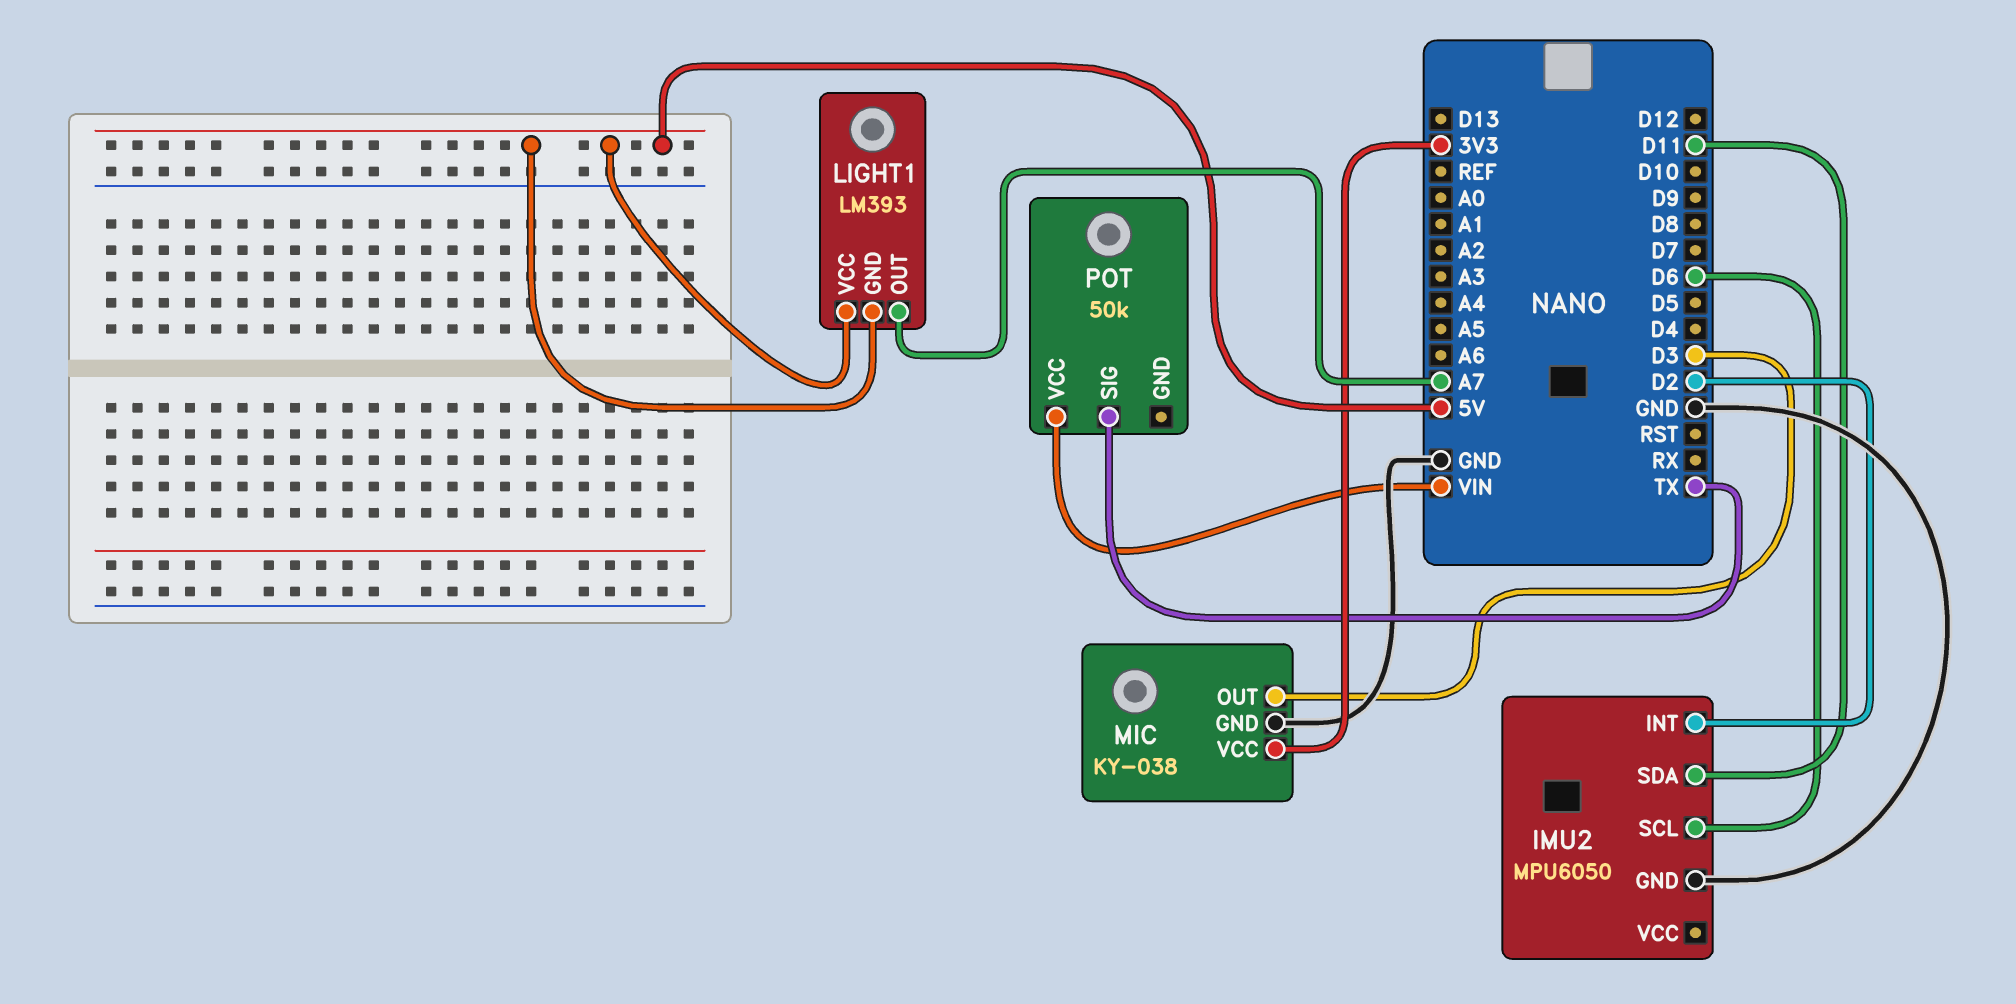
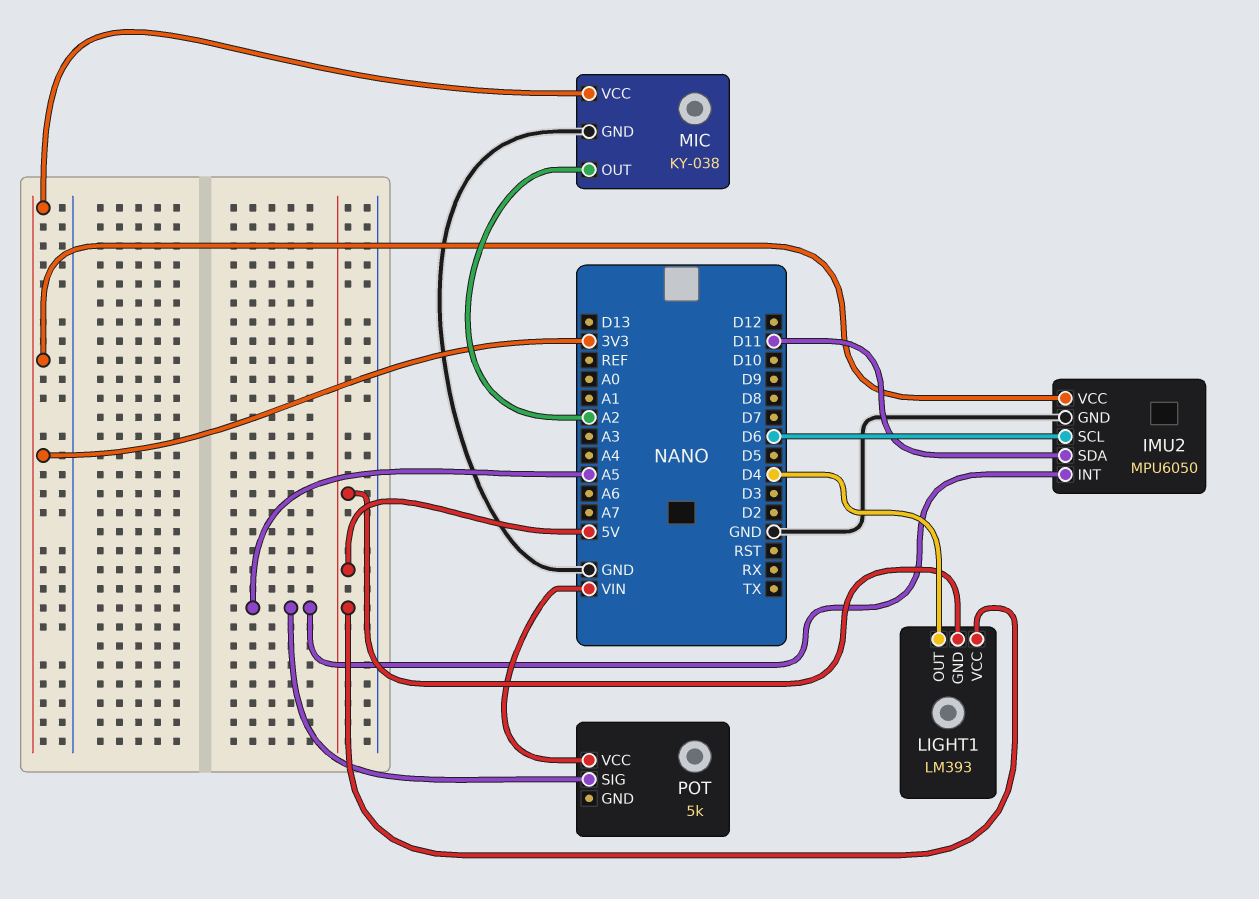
IMU2 pin INT: D2 -> A5
IMU2 pin VCC: none -> 3V3
LIGHT1 pin OUT: A7 -> D4
MIC pin OUT: D3 -> A2
POT: 50k -> 5k
POT pin SIG: TX -> A5

